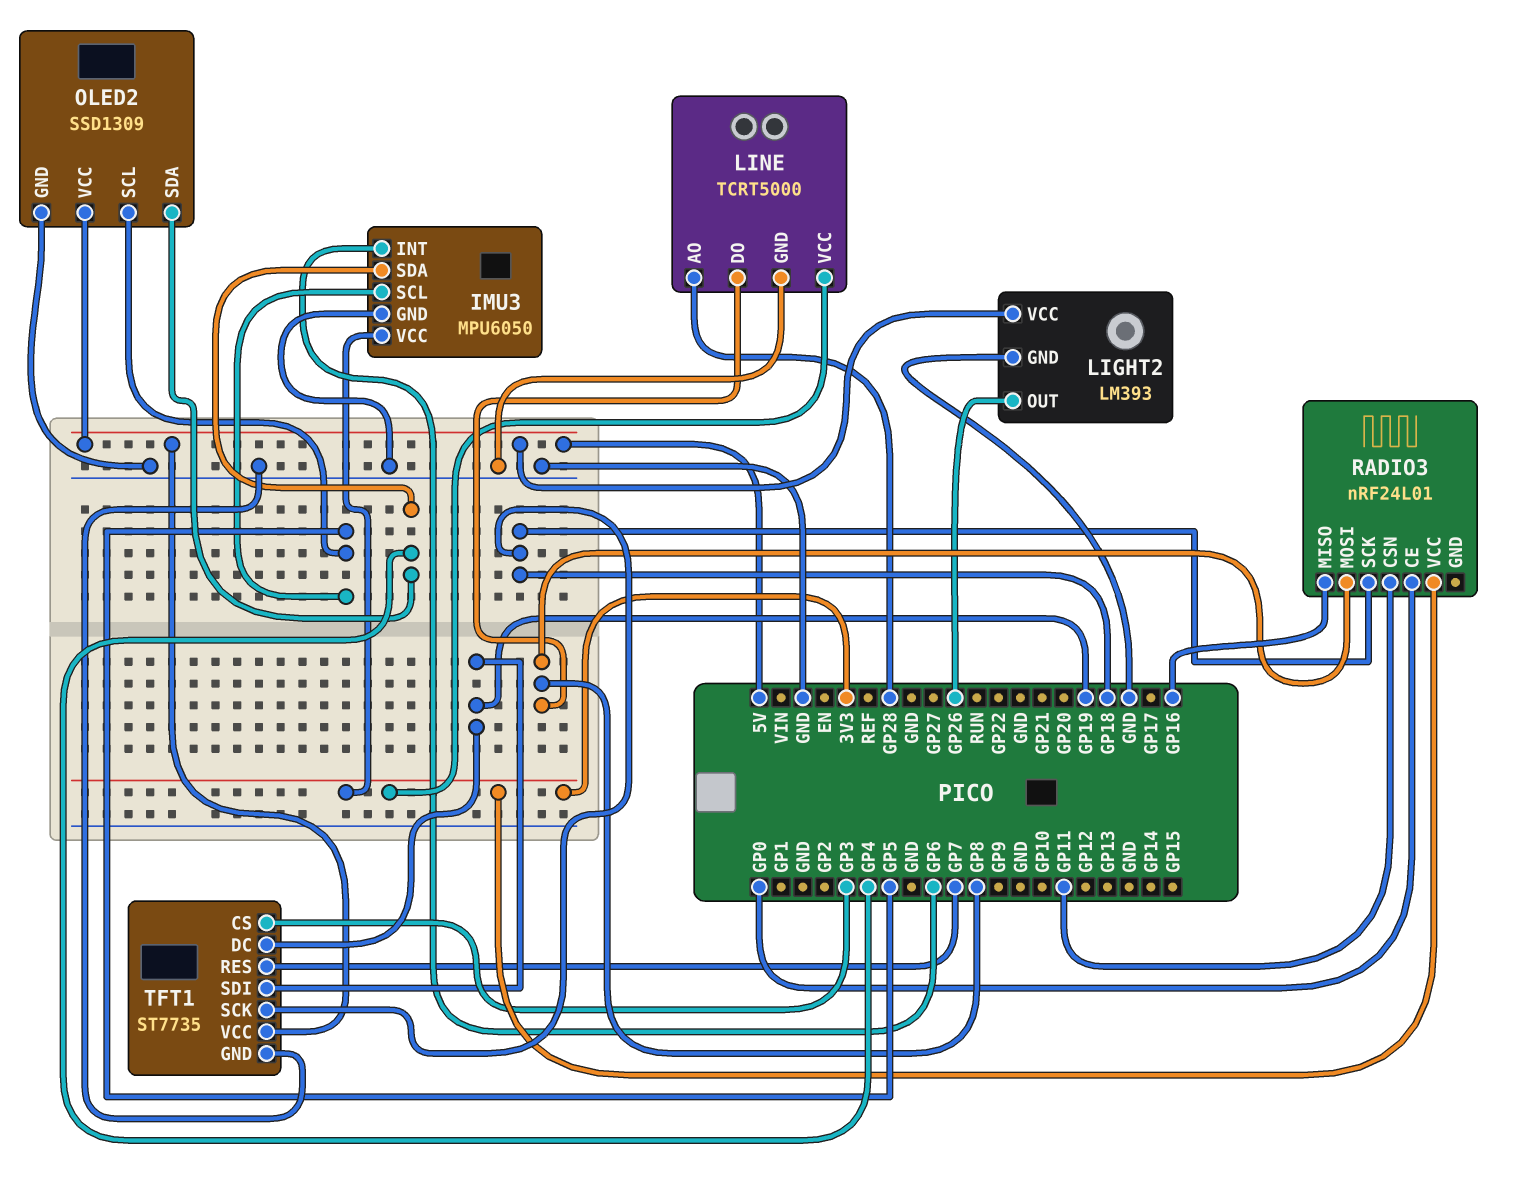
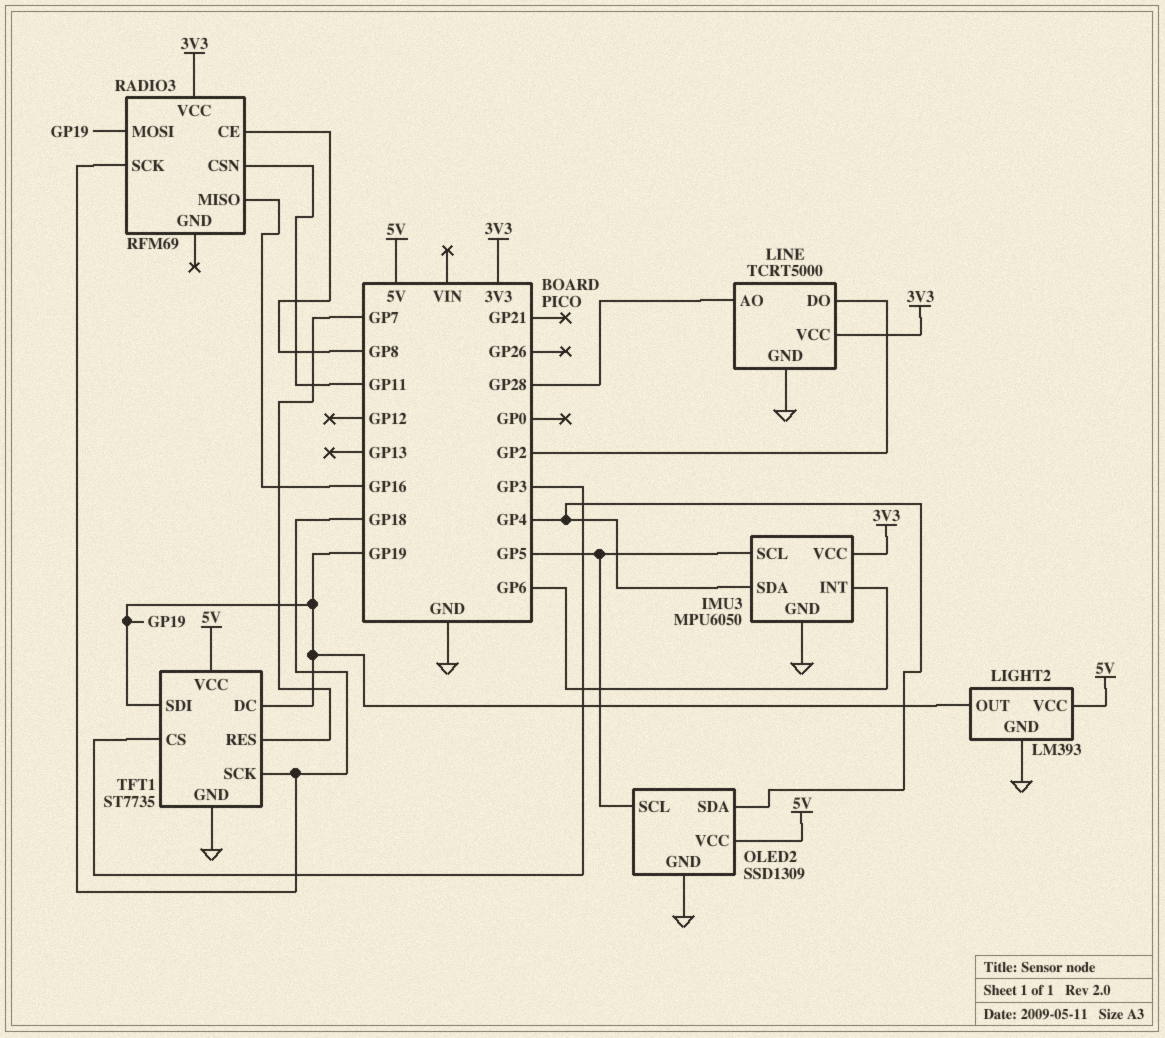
LIGHT2 pin OUT: GP26 -> GP19
LINE pin DO: GP8 -> GP2
RADIO3: nRF24L01 -> RFM69
RADIO3 pin CE: GP0 -> GP8
RADIO3 pin MOSI: GP8 -> GP19

